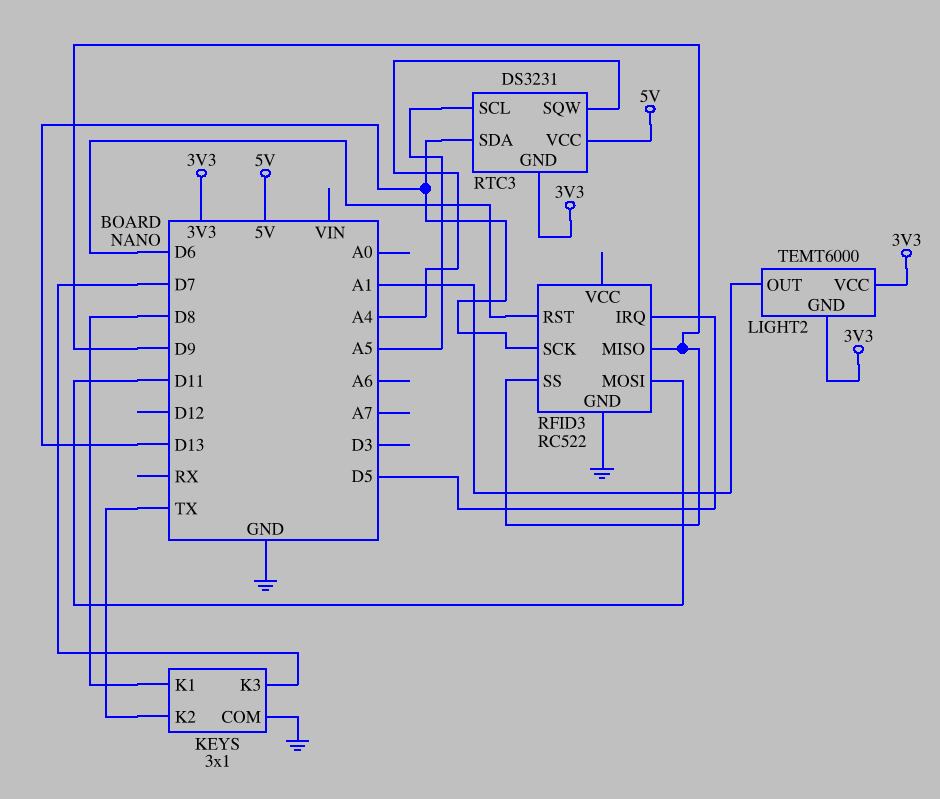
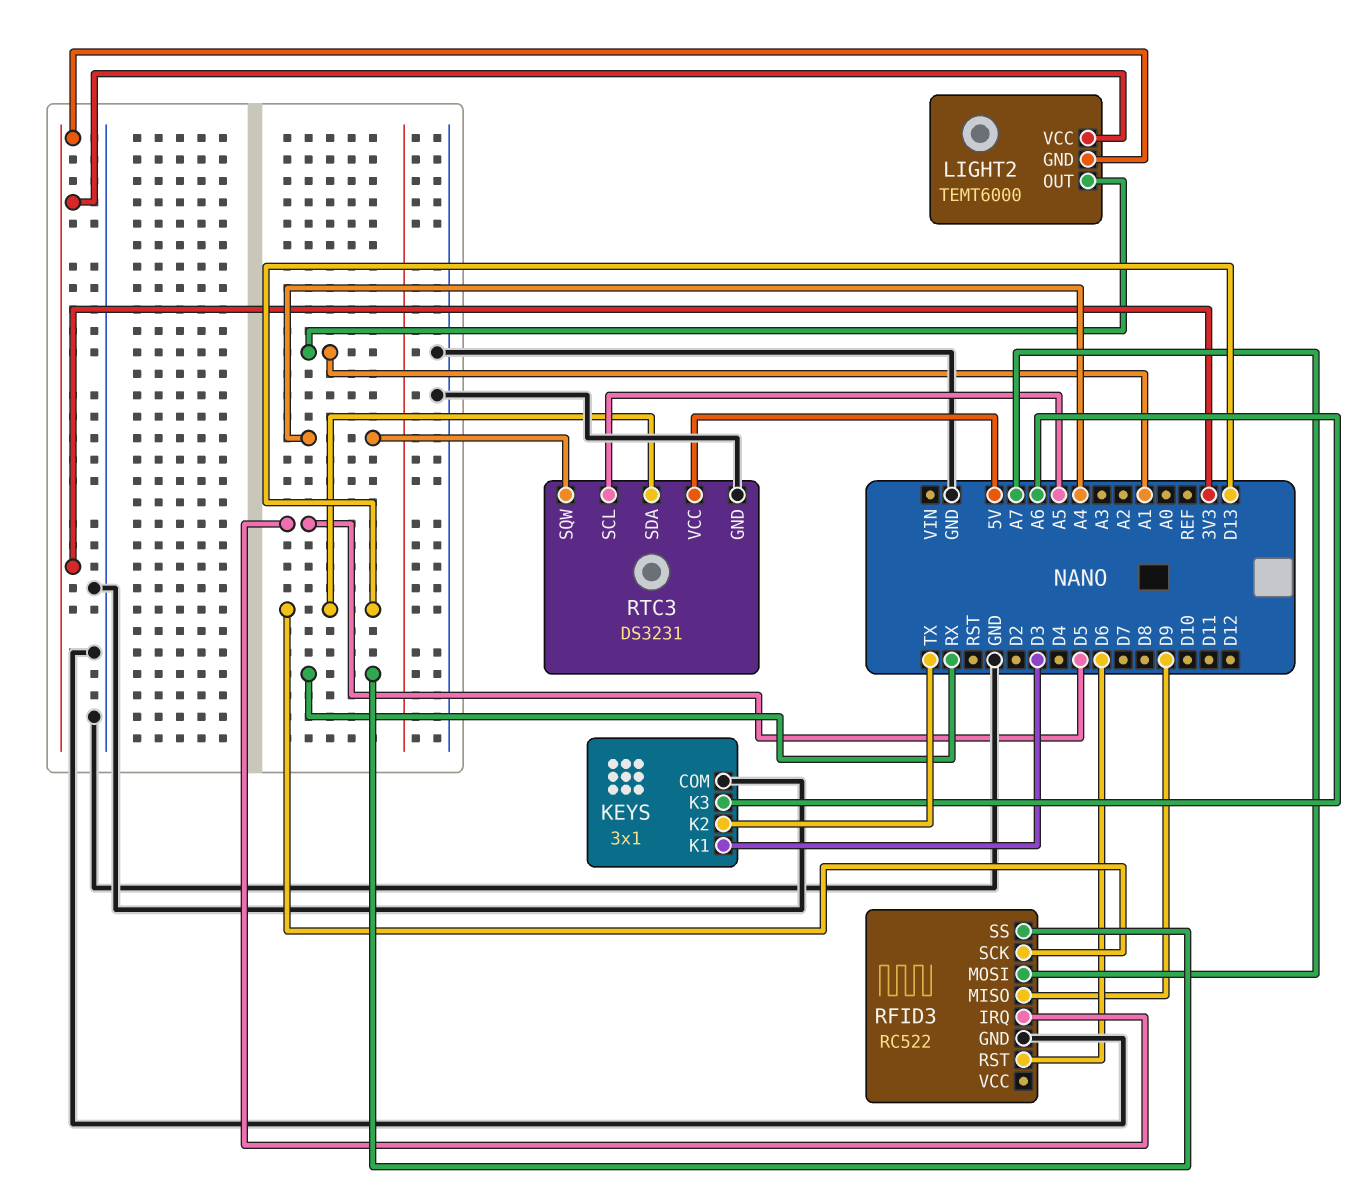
KEYS pin K1: D8 -> D3
KEYS pin K3: D7 -> A6
RFID3 pin MOSI: D11 -> A7
RFID3 pin SS: D9 -> RX
RTC3 pin GND: 3V3 -> GND

